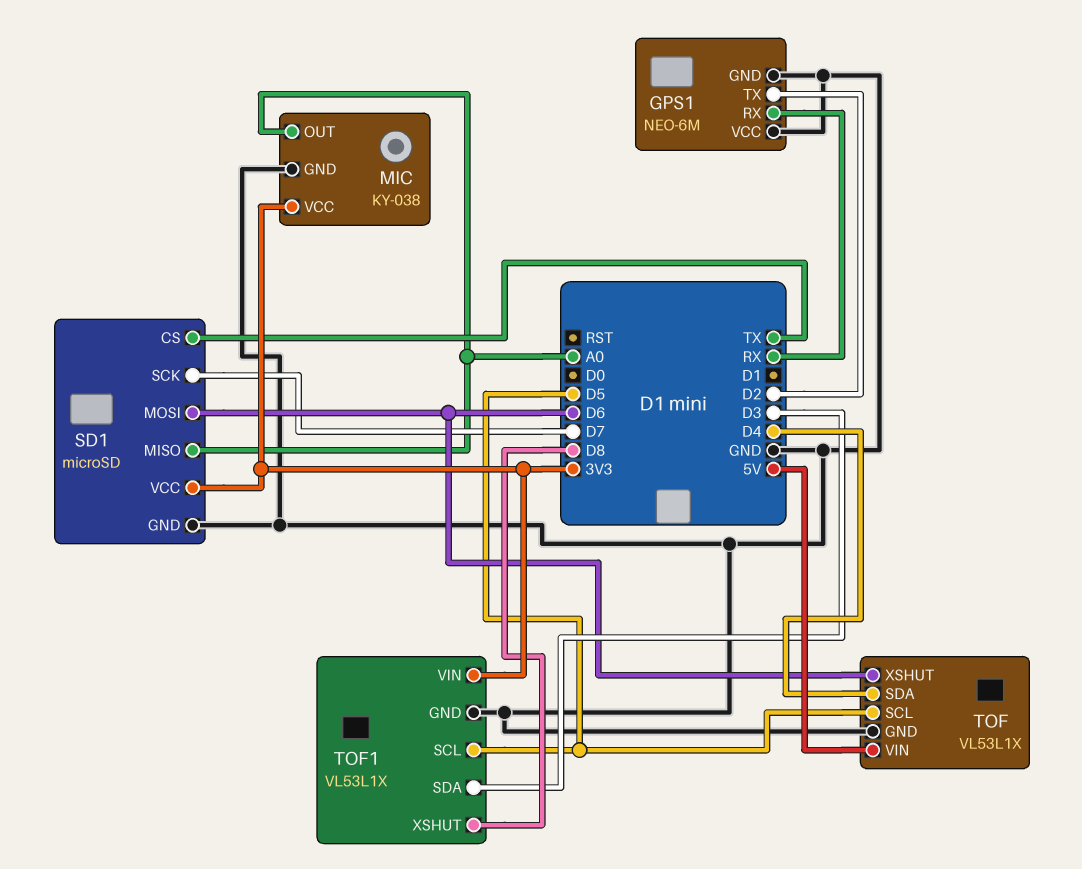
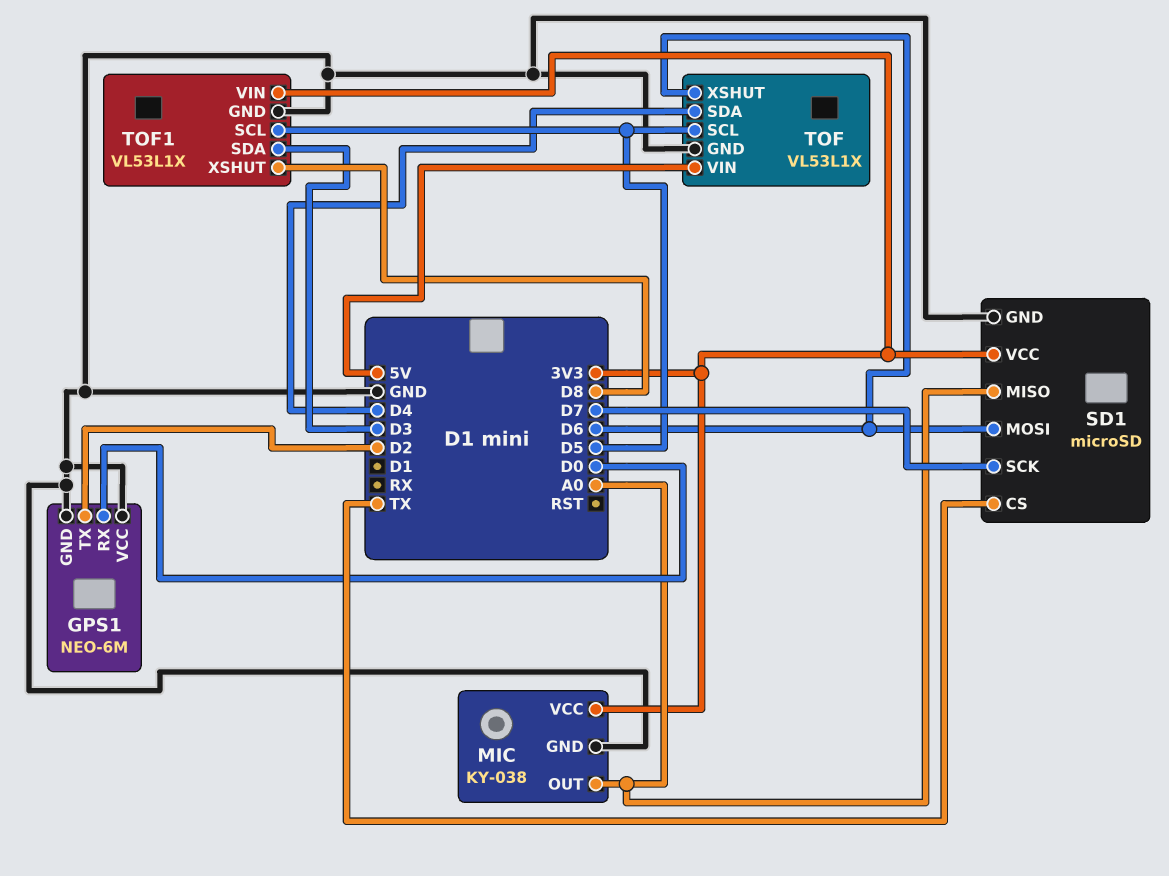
GPS1 pin RX: RX -> D0

